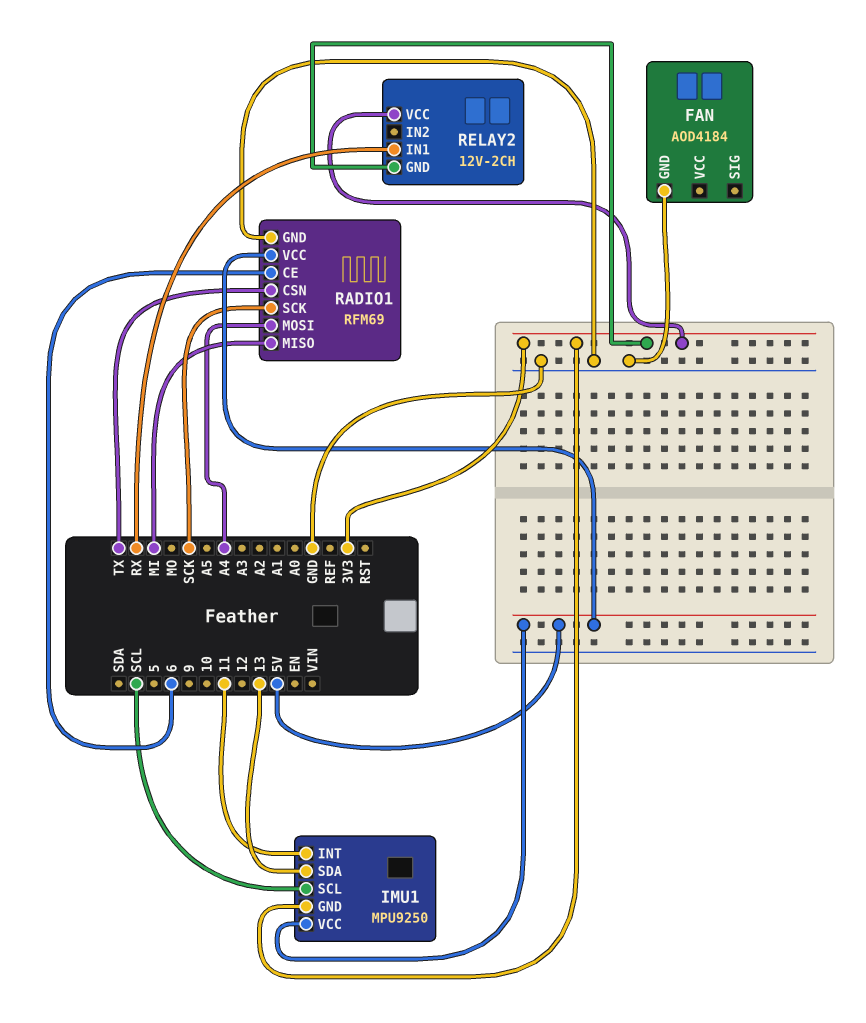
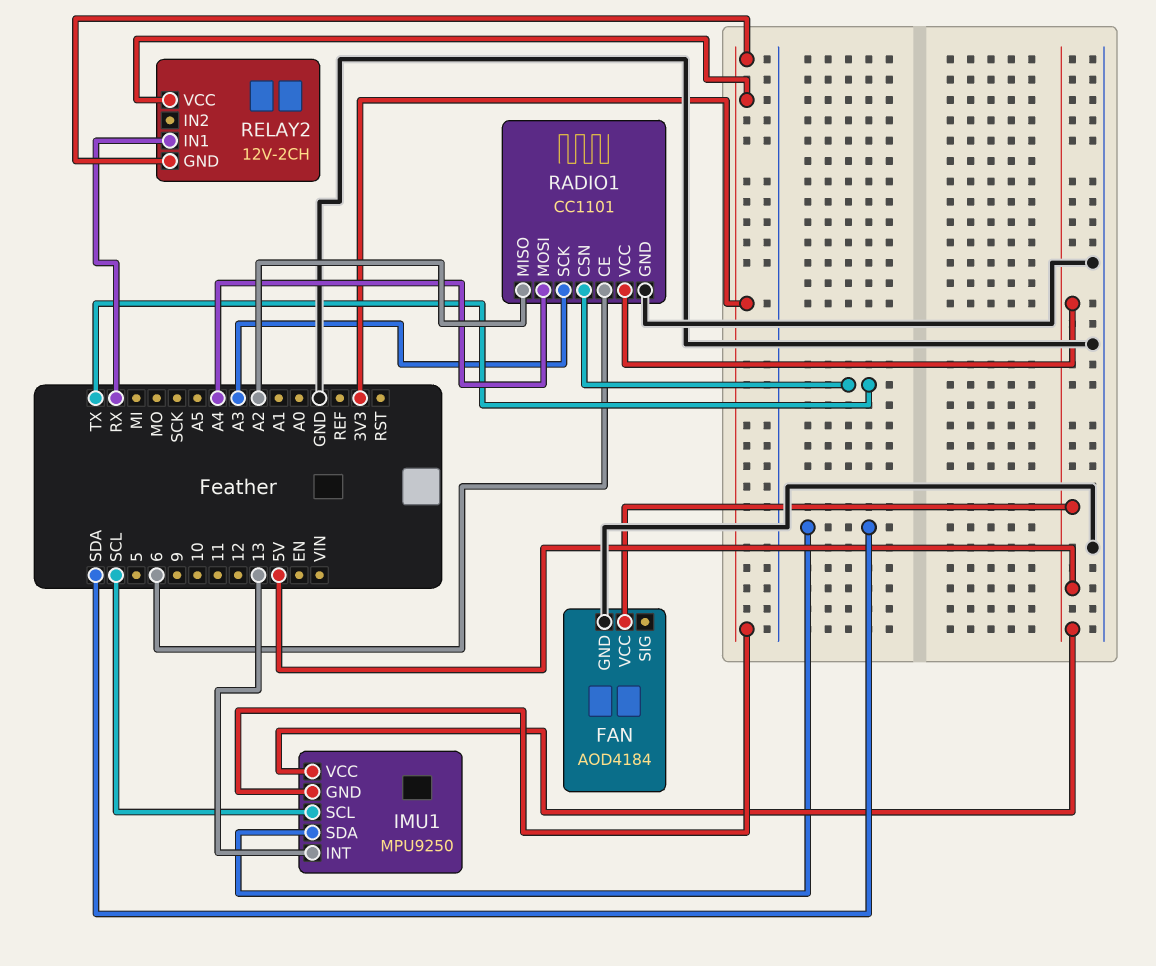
FAN pin VCC: none -> 5V
IMU1 pin INT: 11 -> 13
IMU1 pin SDA: 13 -> SDA
RADIO1: RFM69 -> CC1101
RADIO1 pin MISO: MI -> A2
RADIO1 pin SCK: SCK -> A3

